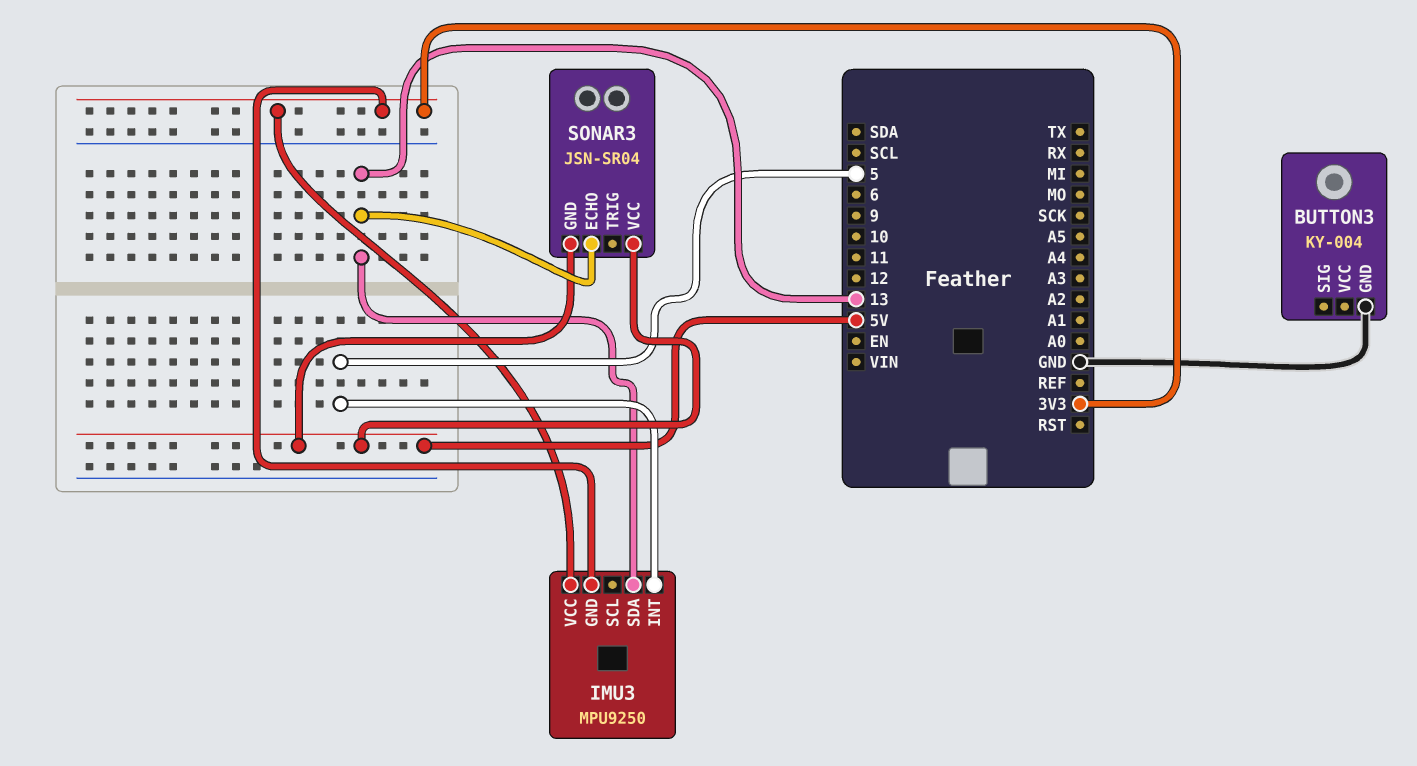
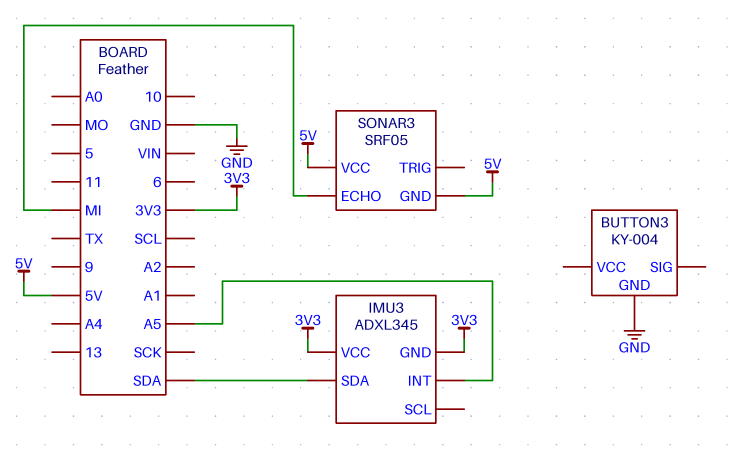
IMU3: MPU9250 -> ADXL345
IMU3 pin INT: 5 -> A5
IMU3 pin SDA: 13 -> SDA
SONAR3: JSN-SR04 -> SRF05
SONAR3 pin ECHO: 13 -> MI

